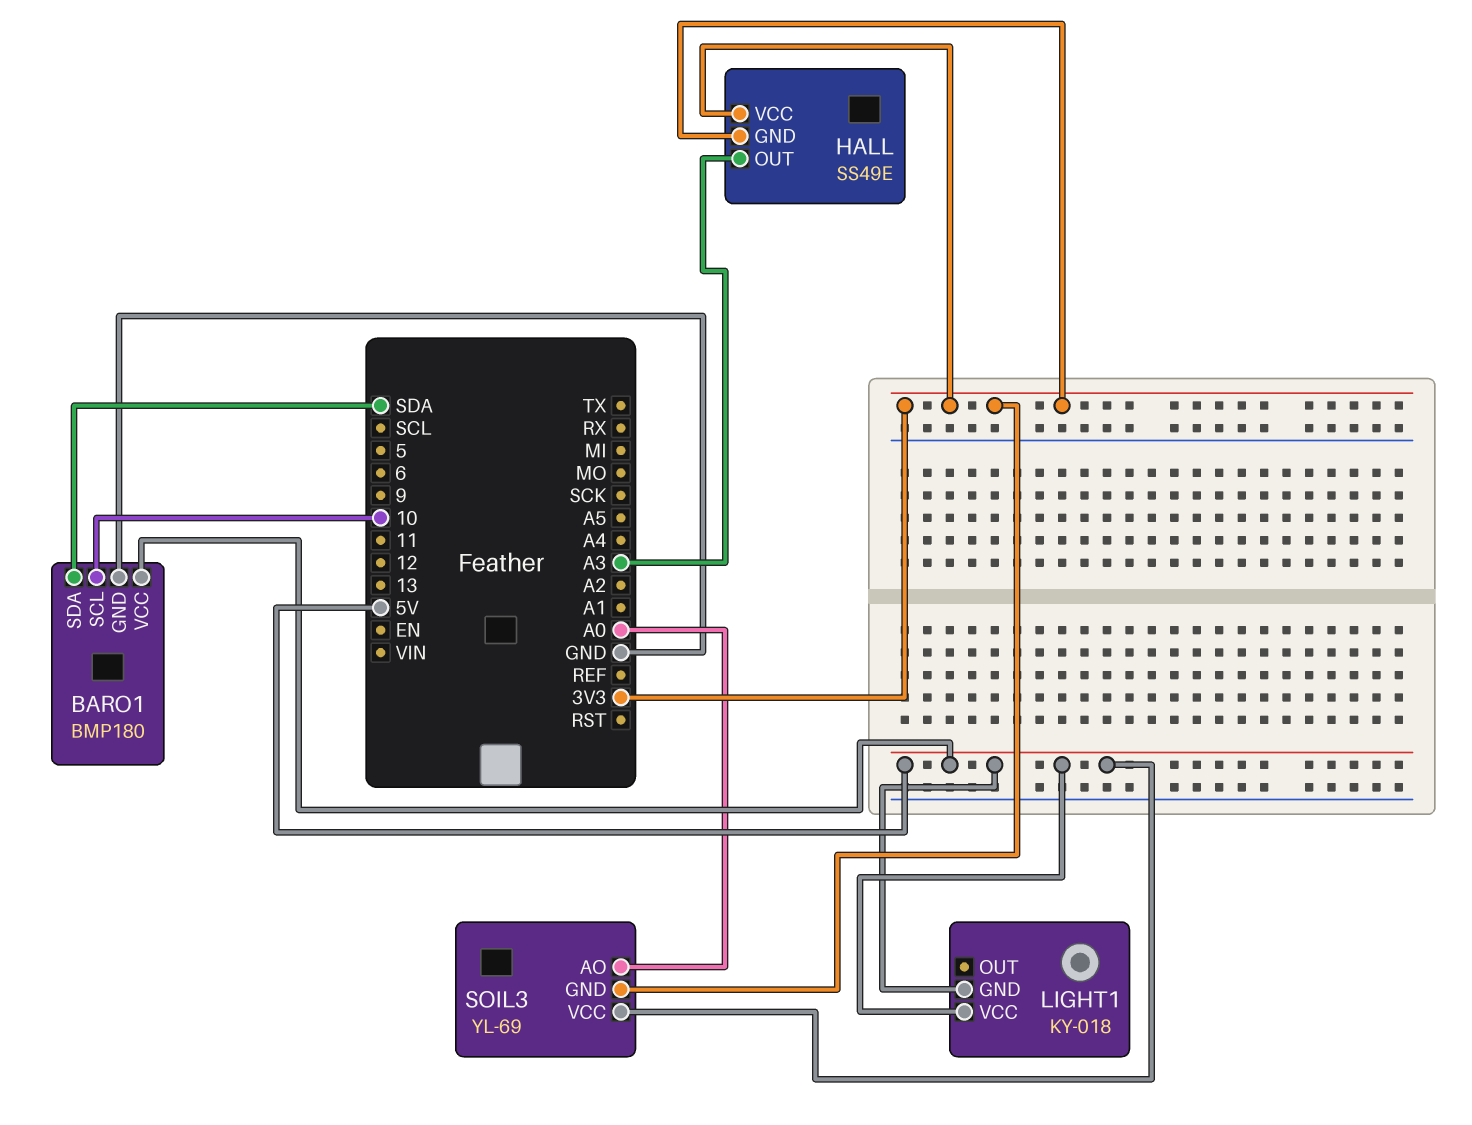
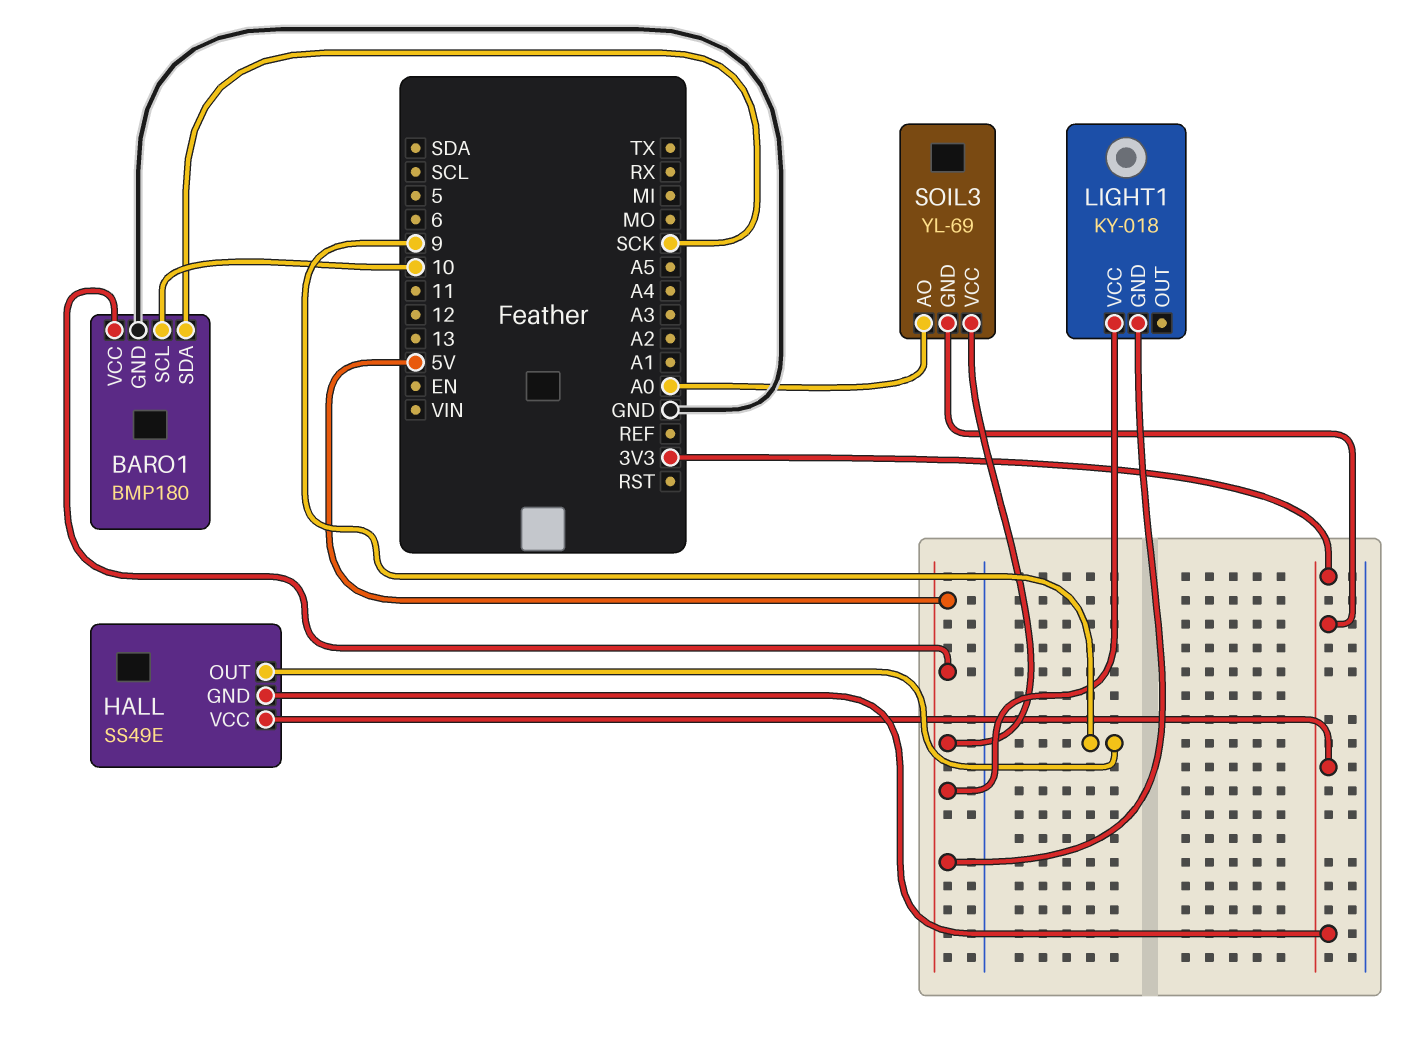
BARO1 pin SDA: SDA -> SCK
HALL pin OUT: A3 -> 9

